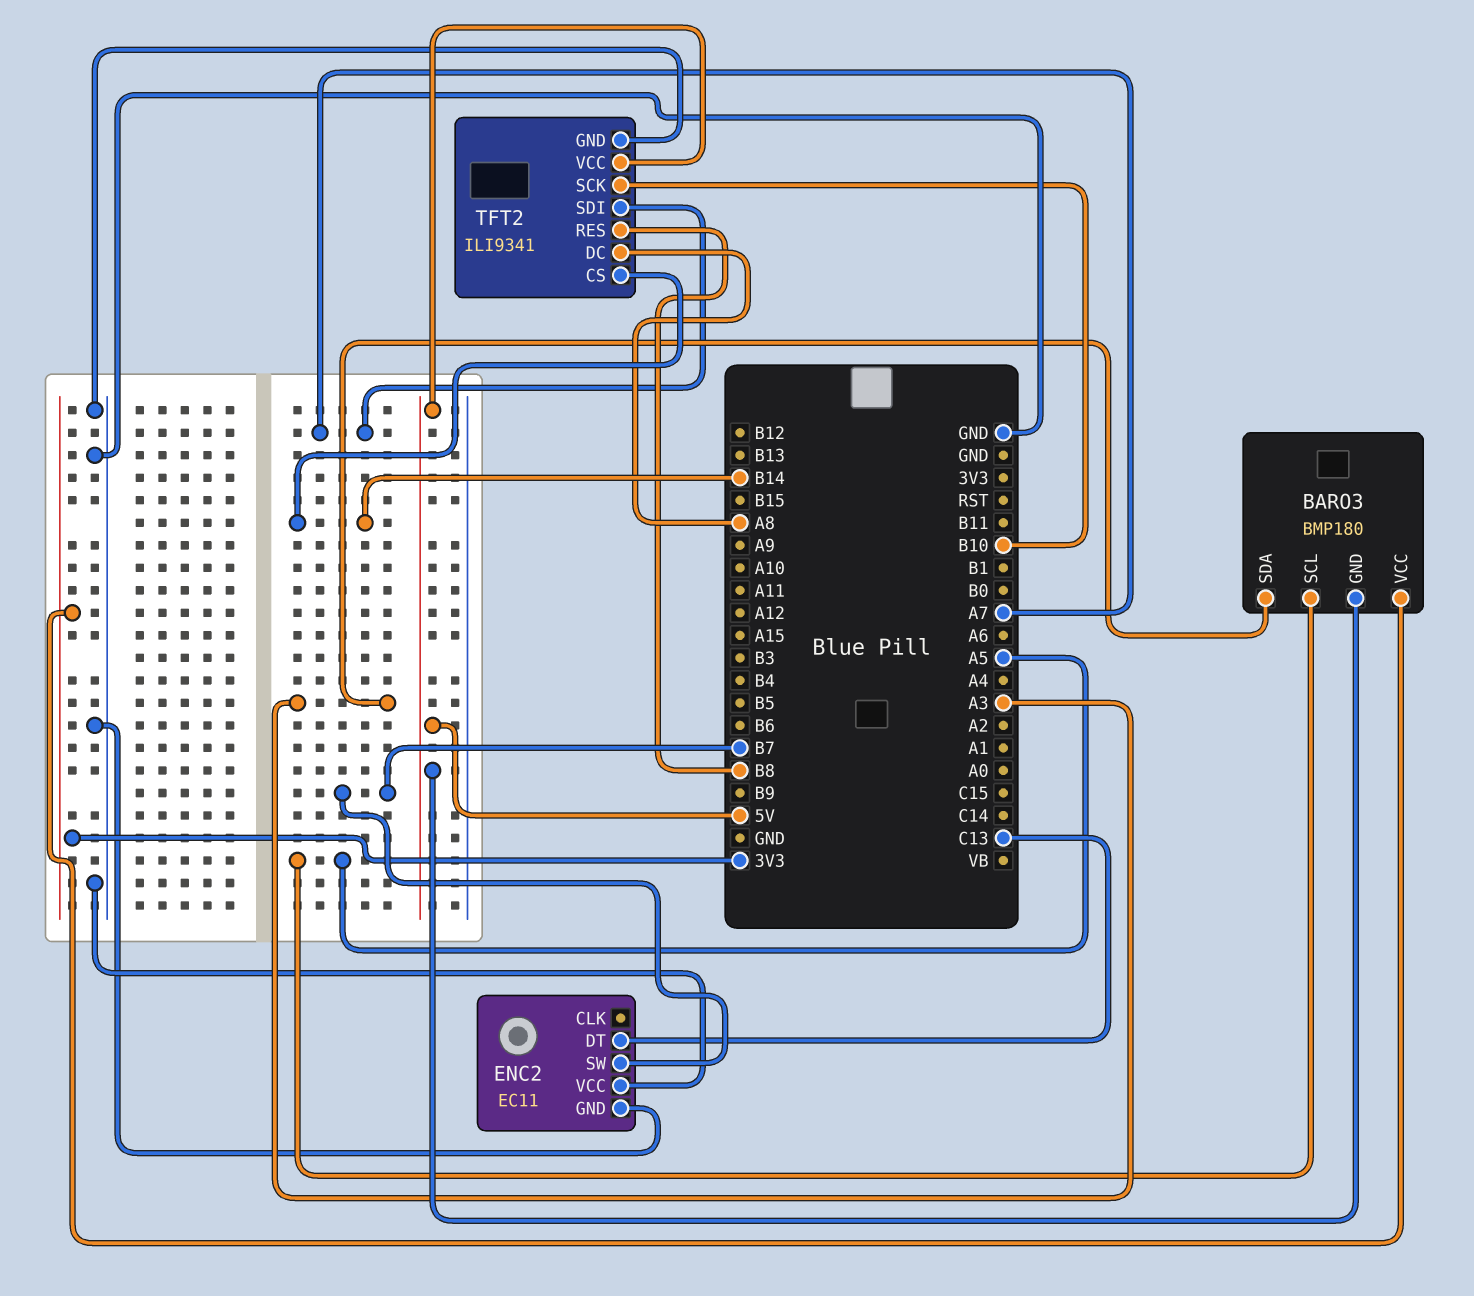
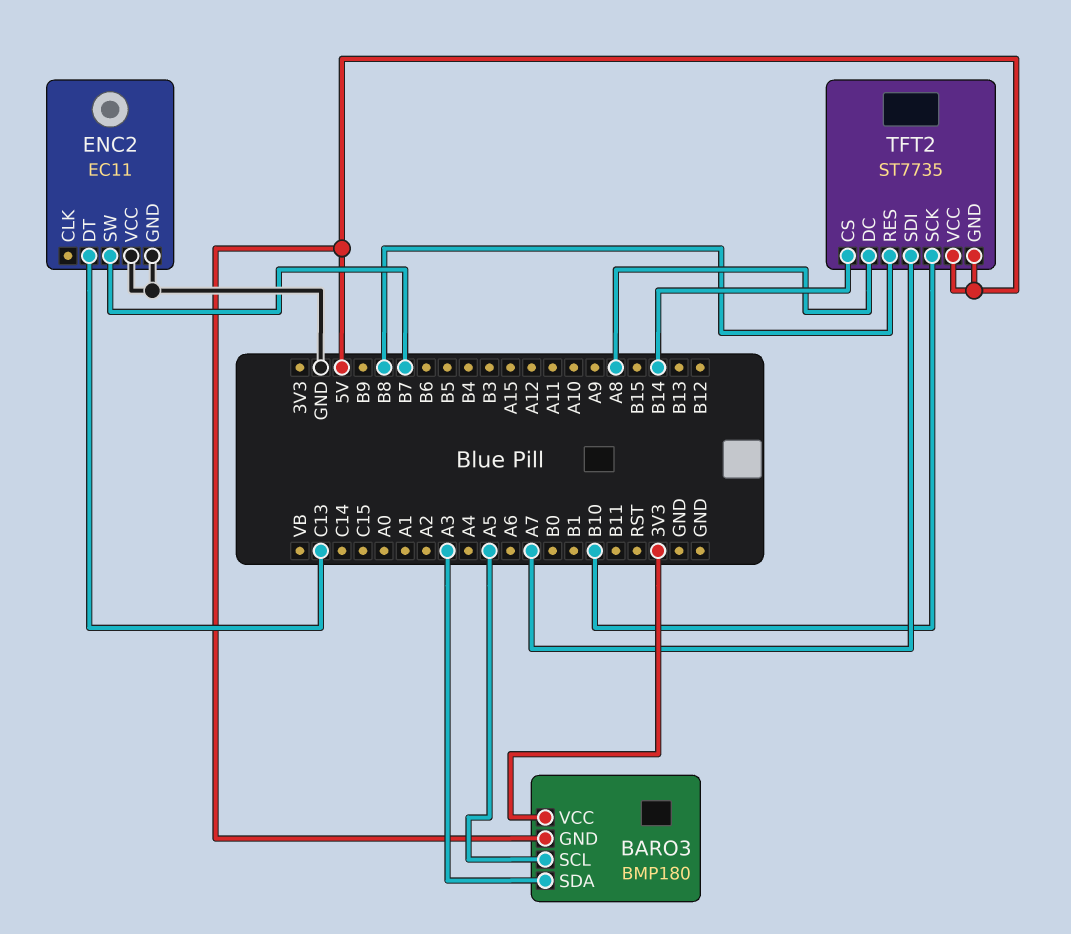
TFT2: ILI9341 -> ST7735
TFT2 pin GND: GND -> 5V

